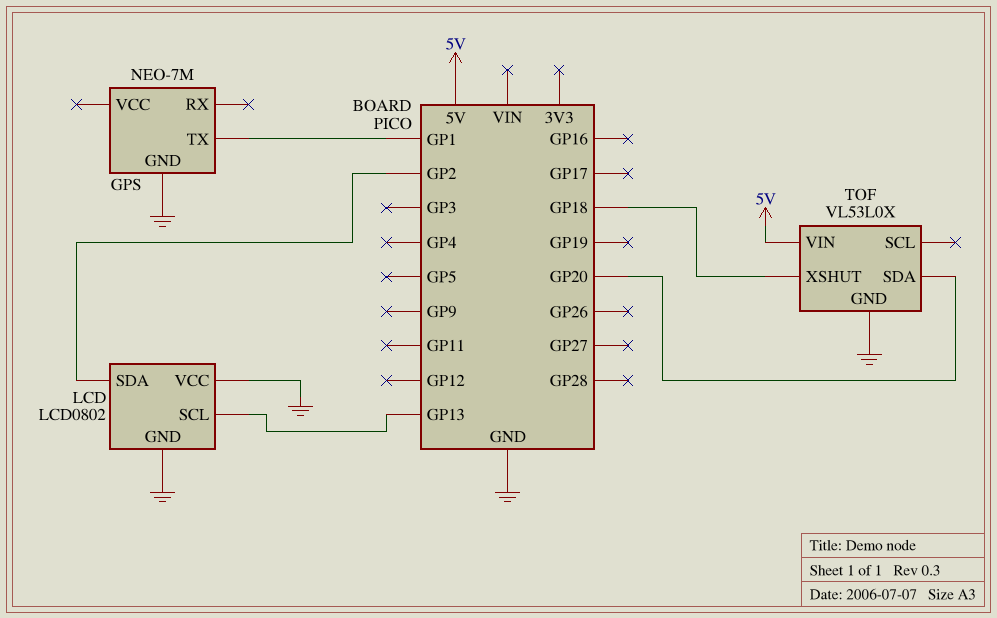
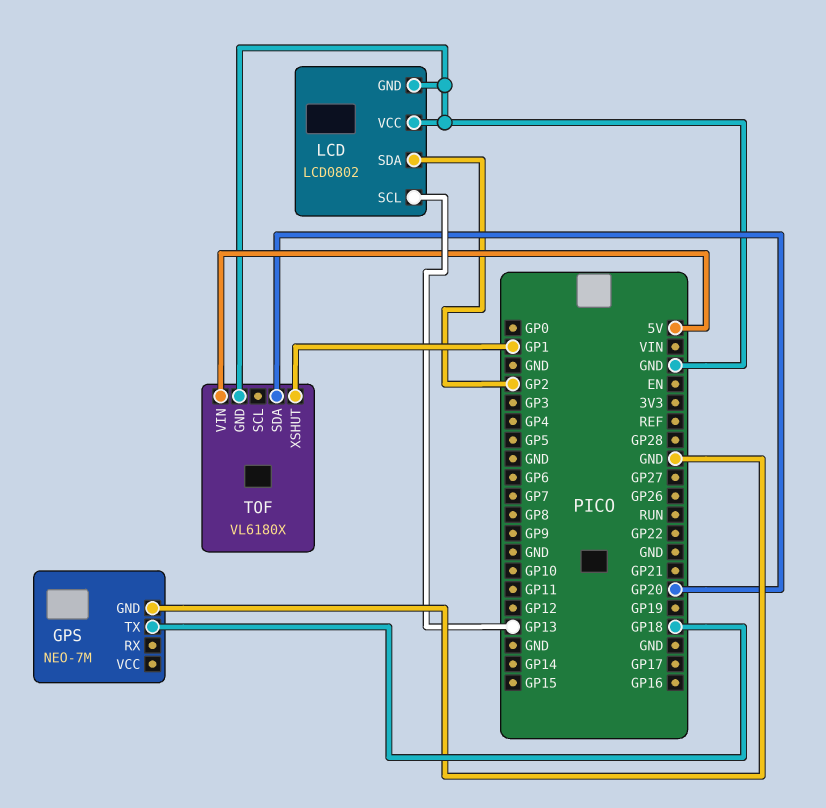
GPS pin TX: GP1 -> GP18
TOF: VL53L0X -> VL6180X
TOF pin XSHUT: GP18 -> GP1

